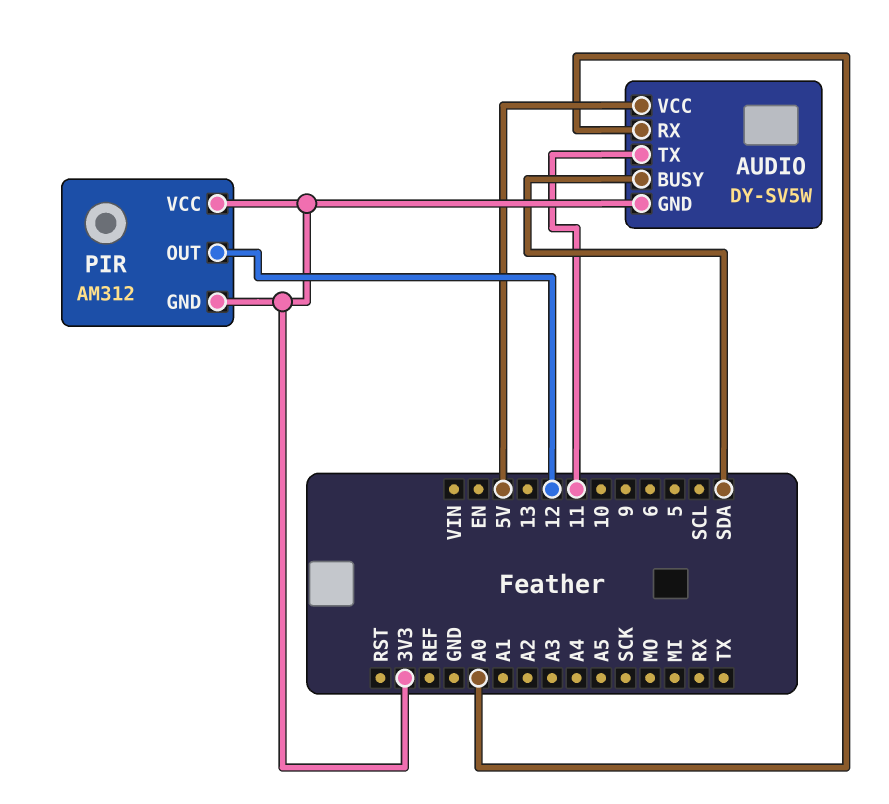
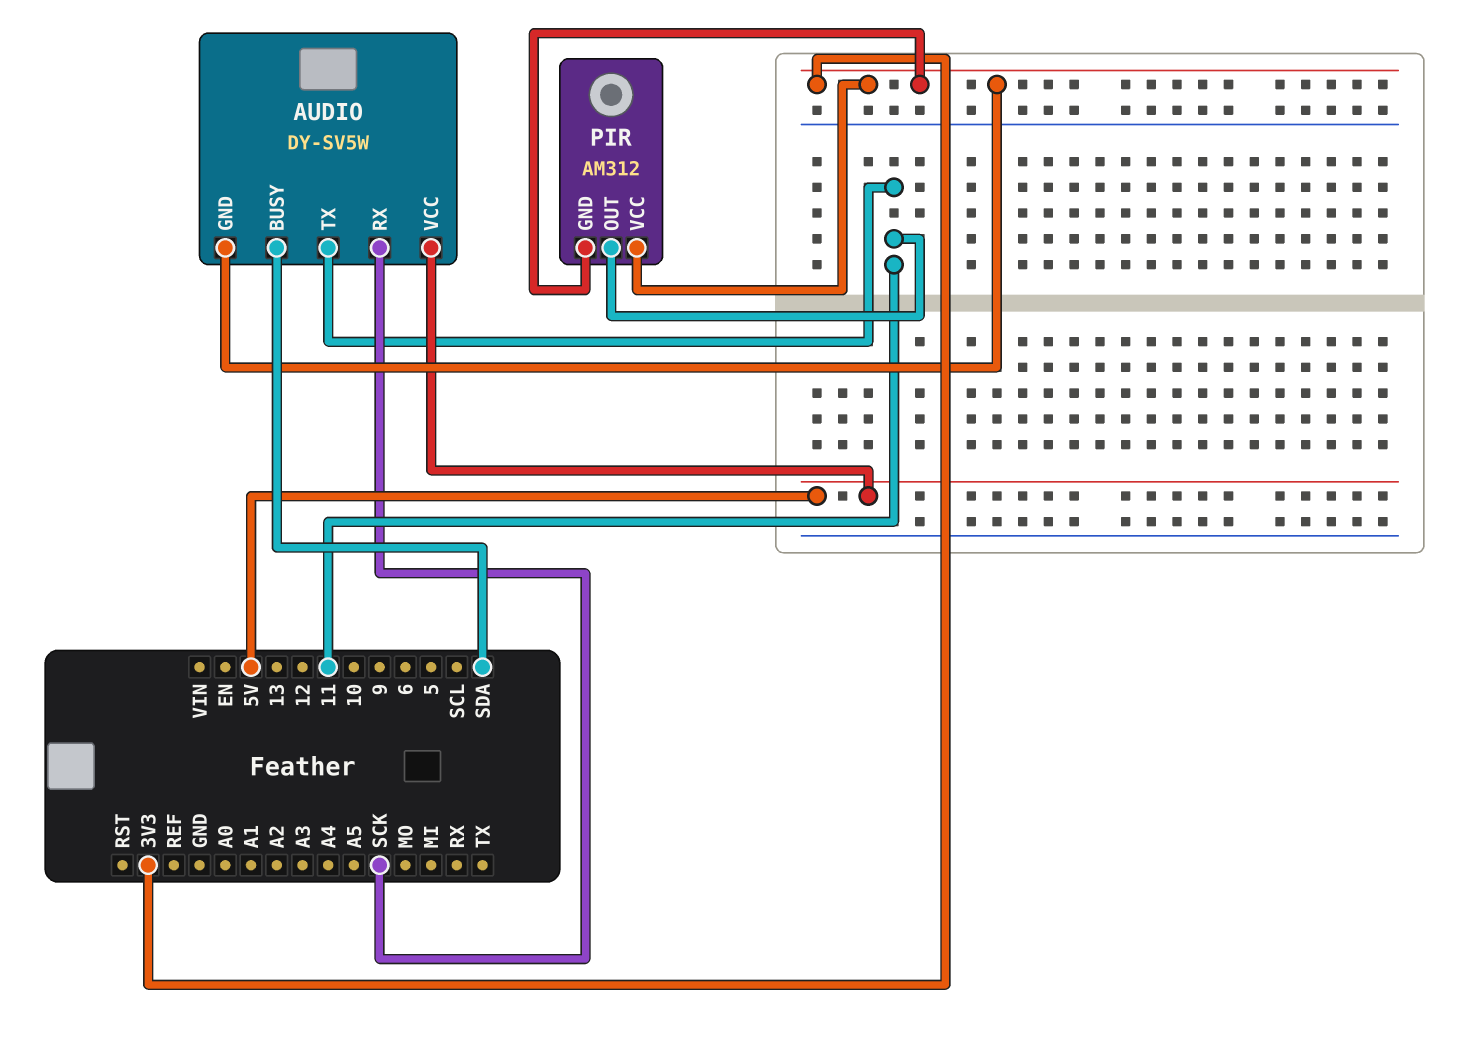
AUDIO pin RX: A0 -> SCK
PIR pin OUT: 12 -> 11

